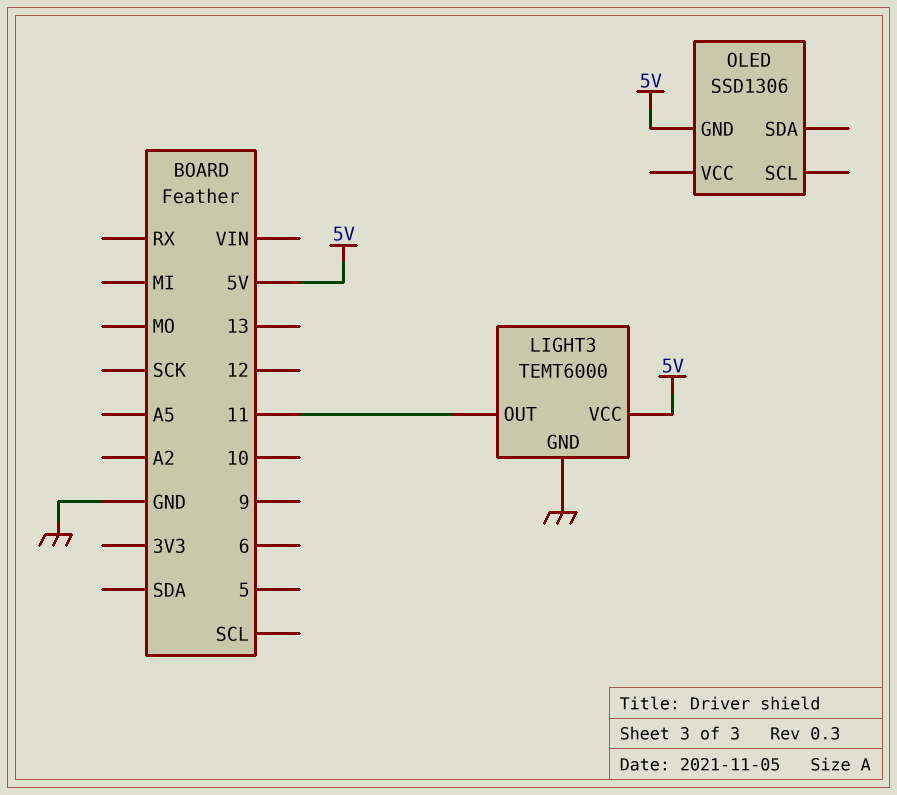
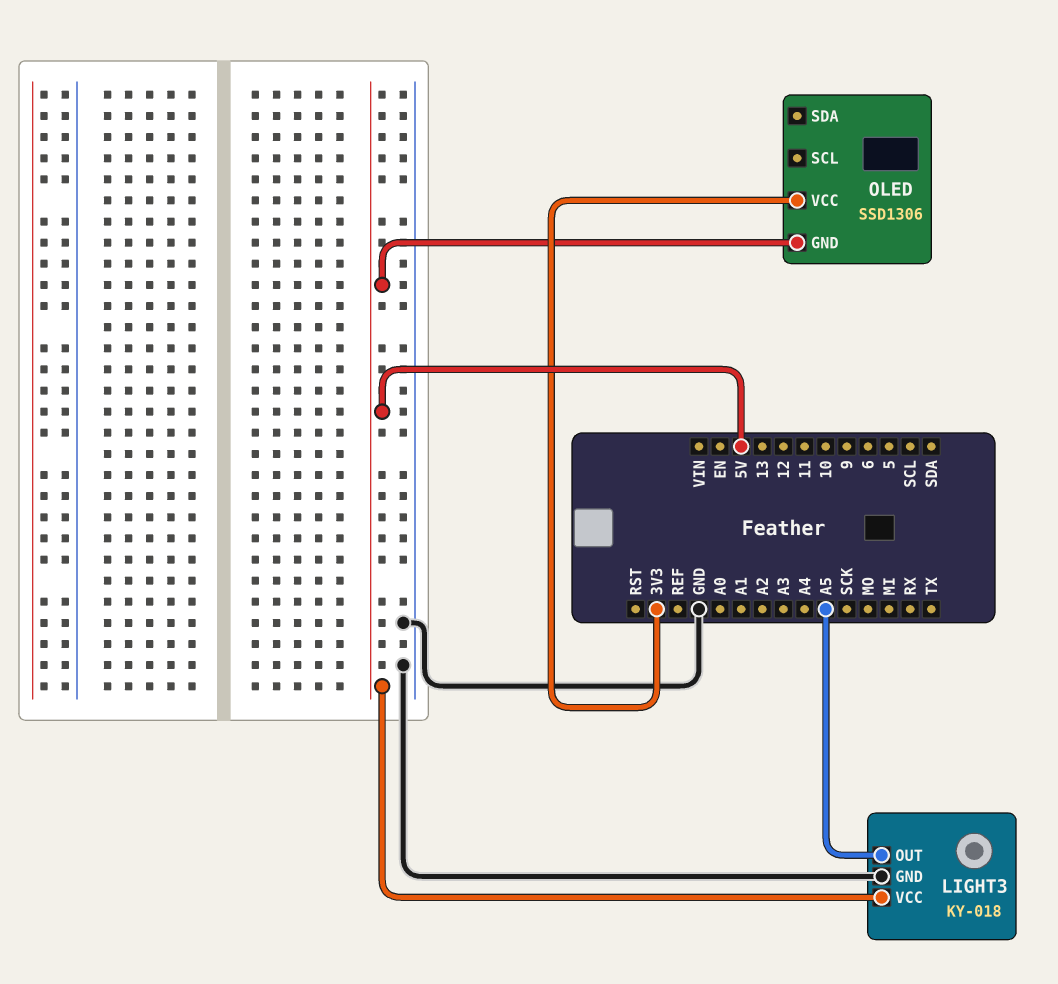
LIGHT3: TEMT6000 -> KY-018
LIGHT3 pin OUT: 11 -> A5
OLED pin VCC: none -> 3V3

